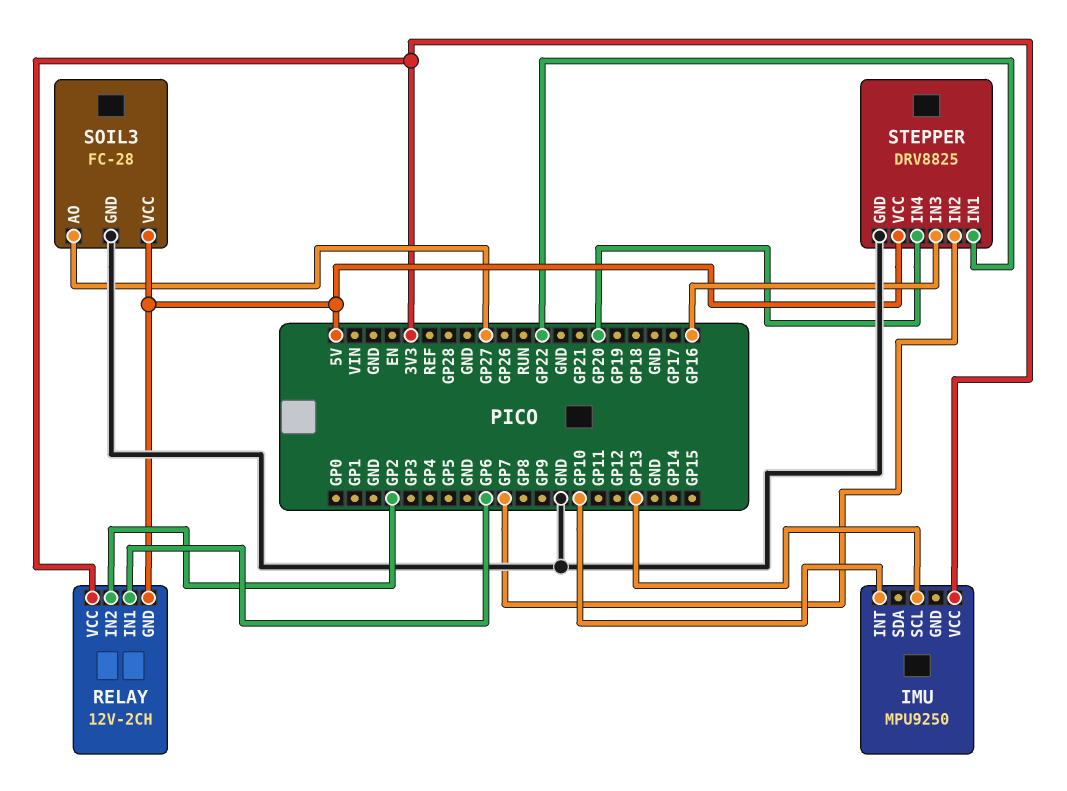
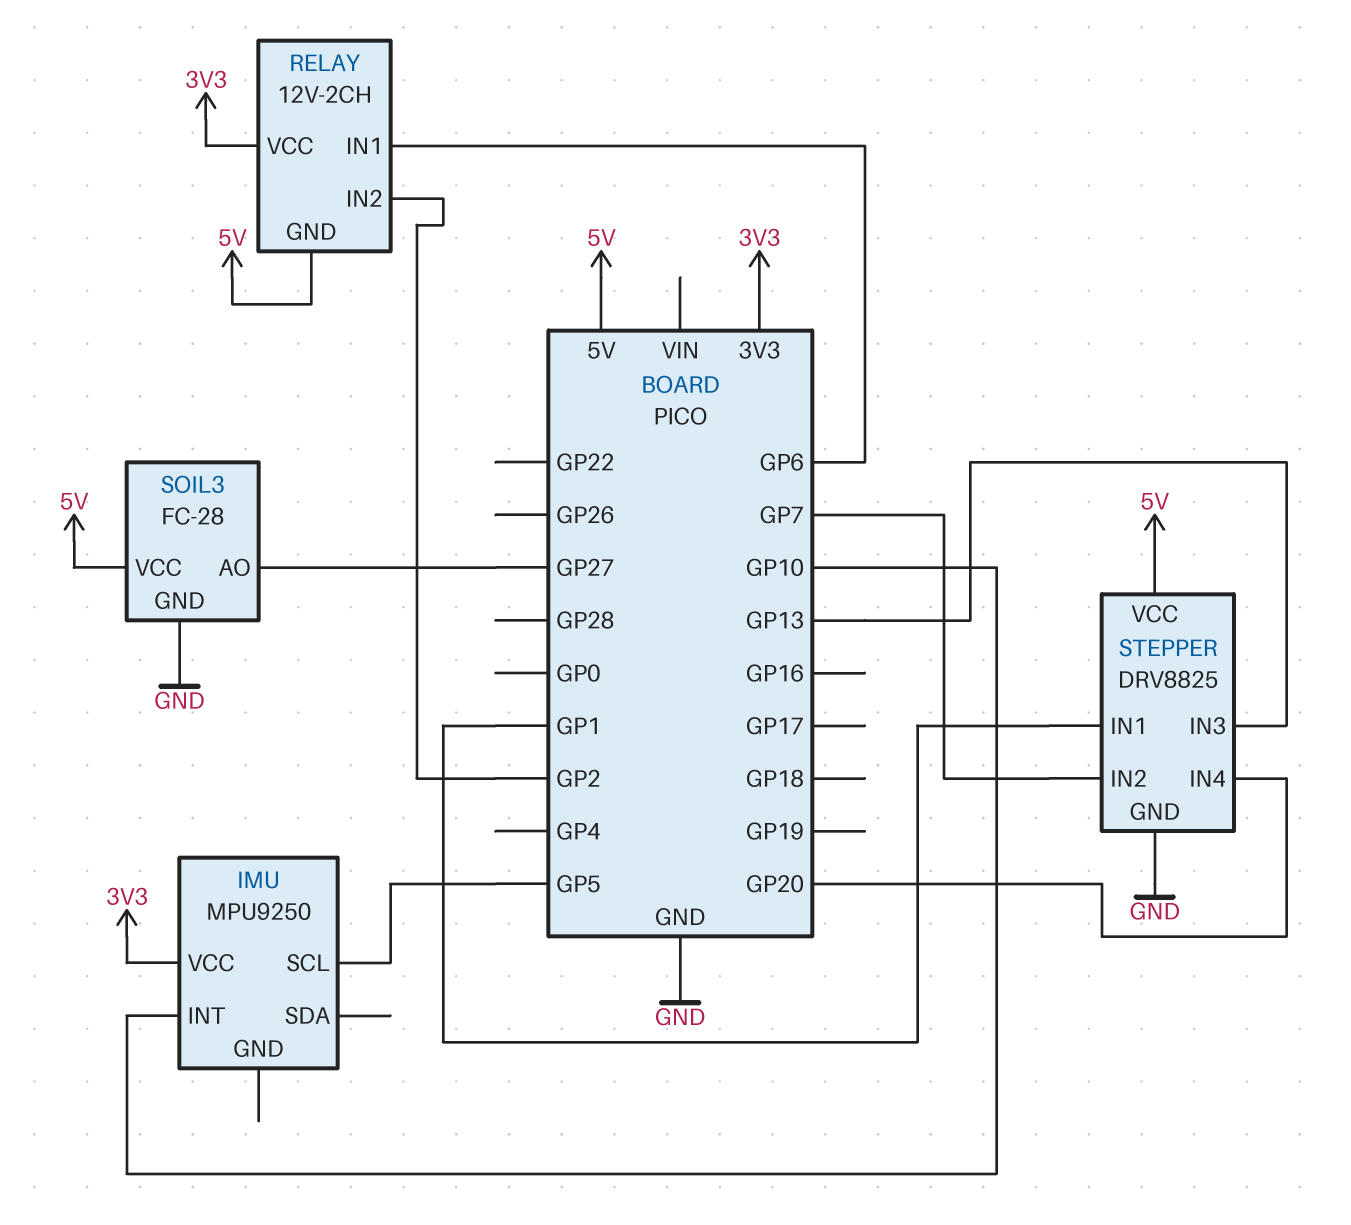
IMU pin SCL: GP13 -> GP5
STEPPER pin IN1: GP22 -> GP1
STEPPER pin IN3: GP16 -> GP13

